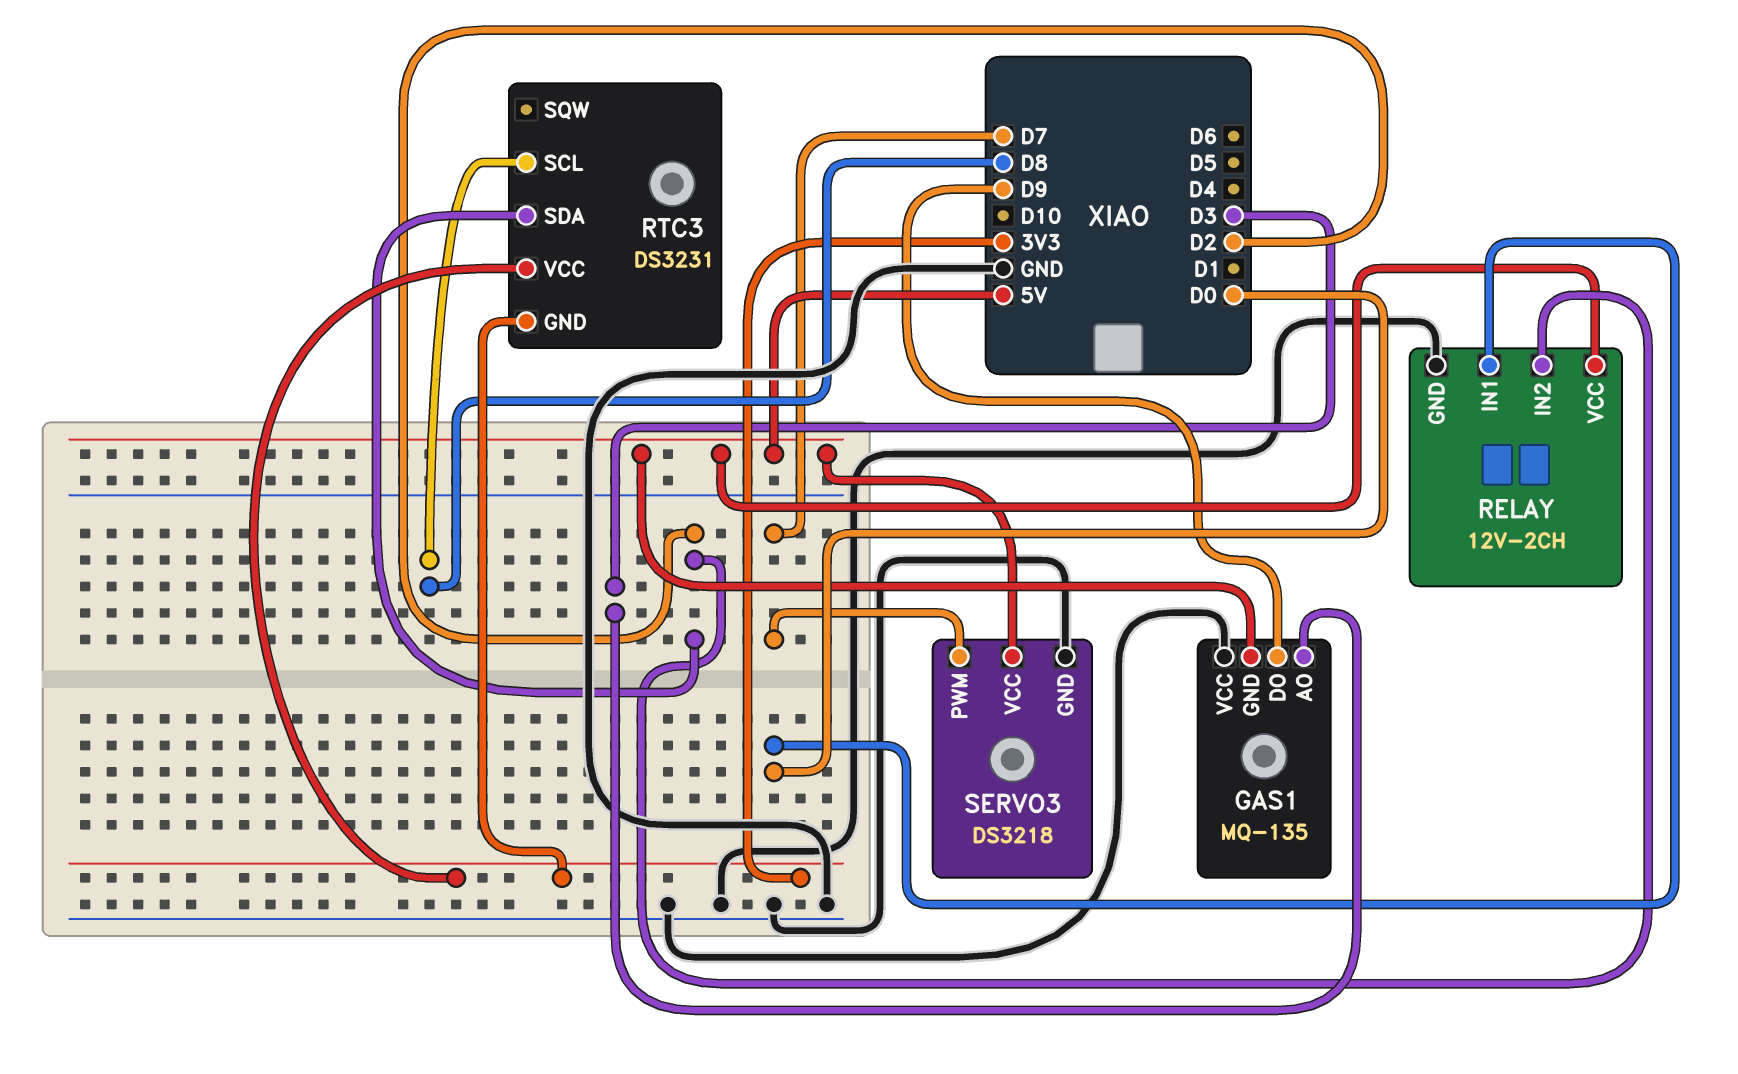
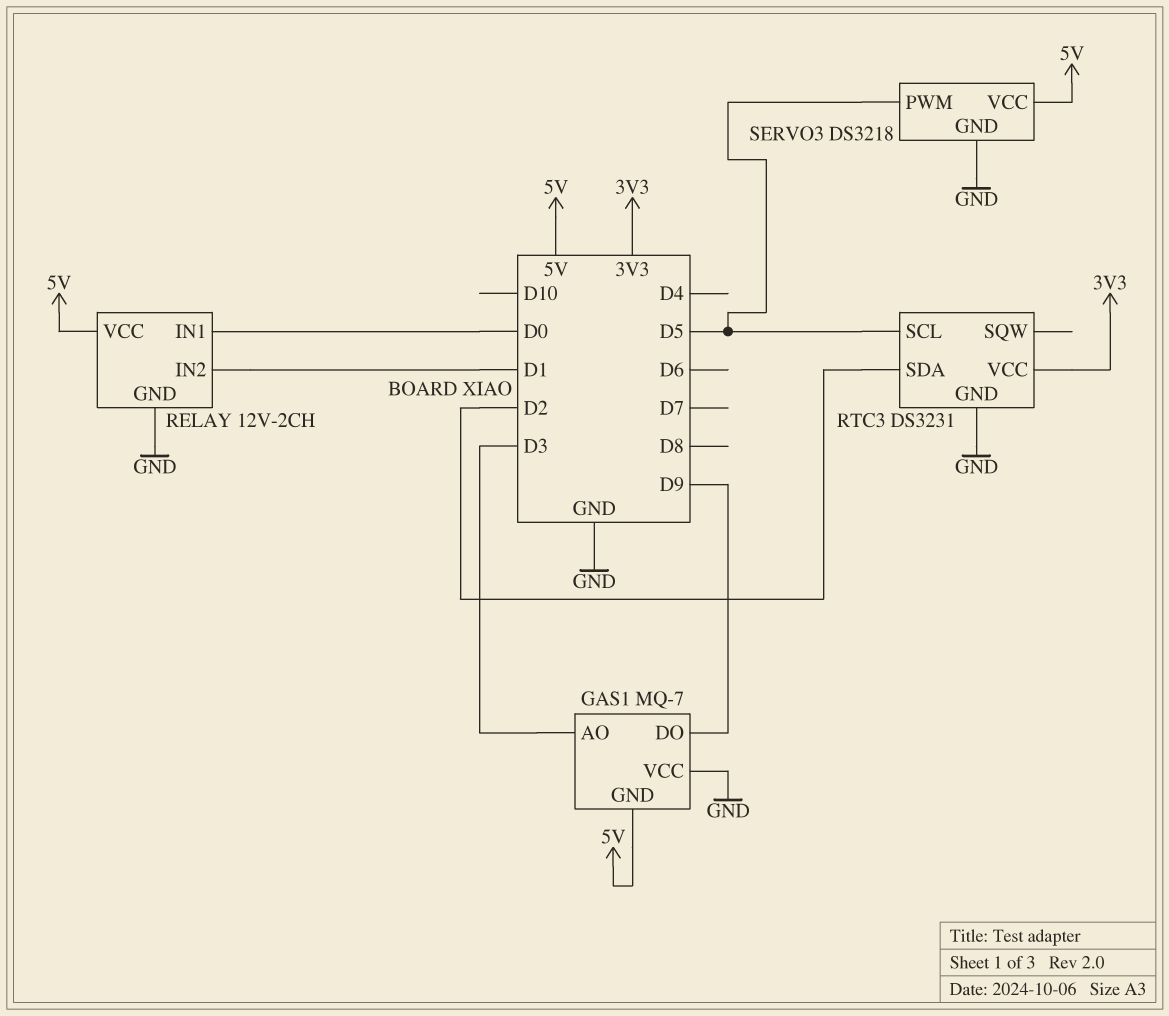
GAS1: MQ-135 -> MQ-7
RELAY pin IN2: D2 -> D1
RTC3 pin GND: 3V3 -> GND
RTC3 pin SCL: D8 -> D5
SERVO3 pin PWM: D7 -> D5

